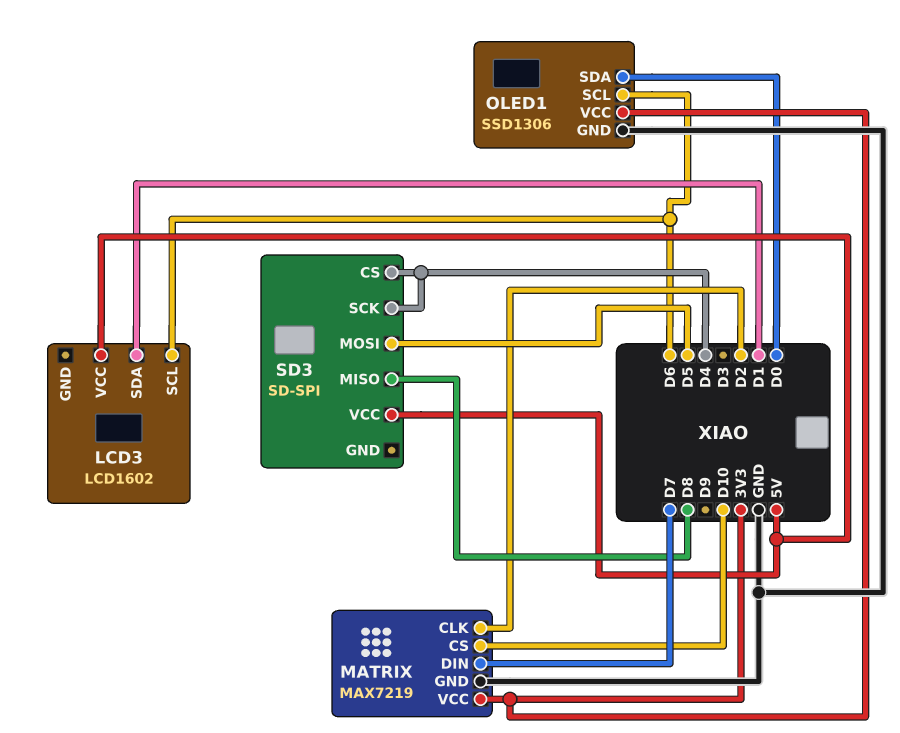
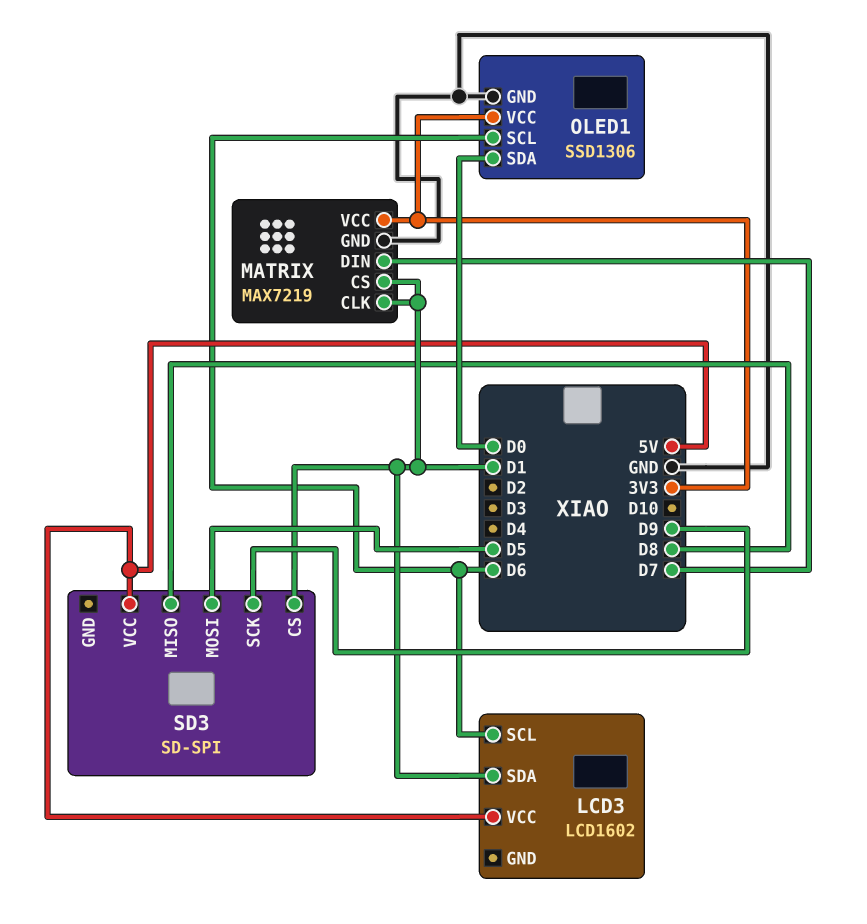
MATRIX pin CLK: D2 -> D1
MATRIX pin CS: D10 -> D1
SD3 pin CS: D4 -> D1
SD3 pin SCK: D4 -> D9

